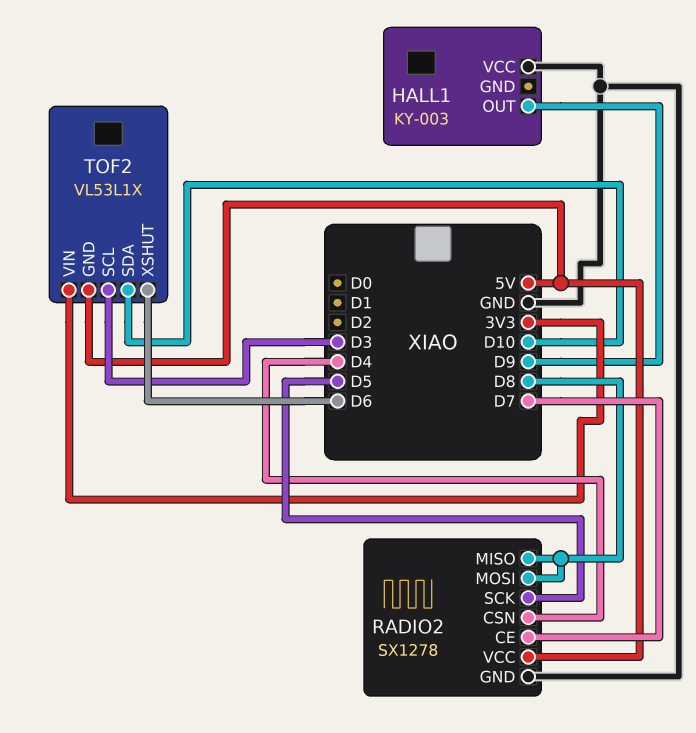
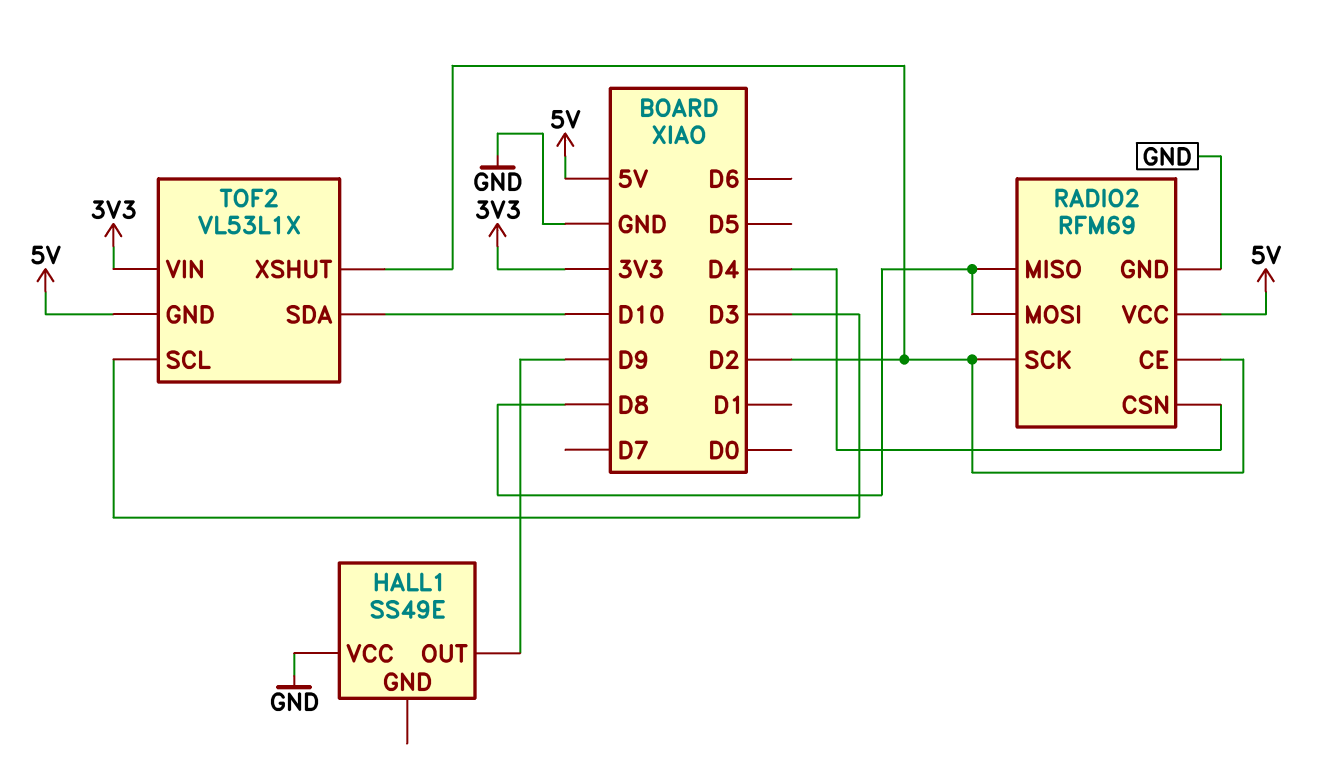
HALL1: KY-003 -> SS49E
RADIO2: SX1278 -> RFM69
RADIO2 pin CE: D7 -> D2
RADIO2 pin SCK: D5 -> D2
TOF2 pin XSHUT: D6 -> D2

